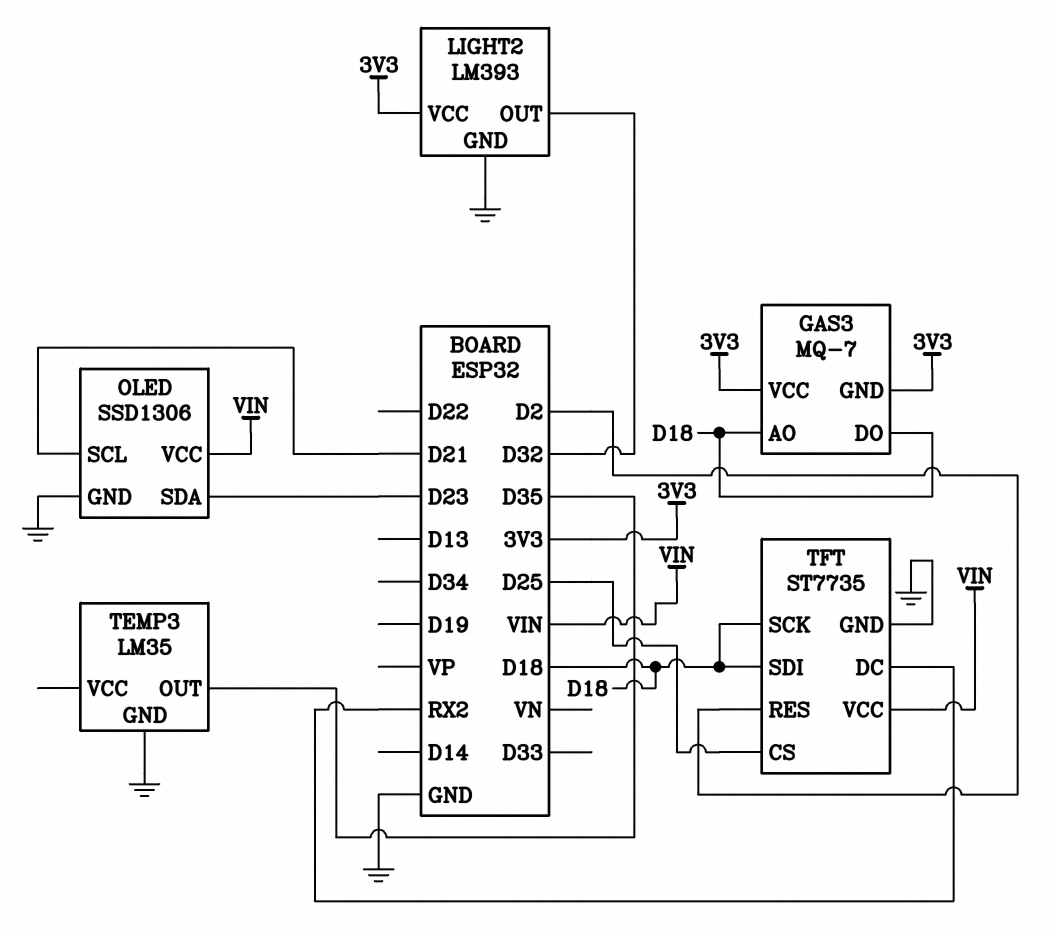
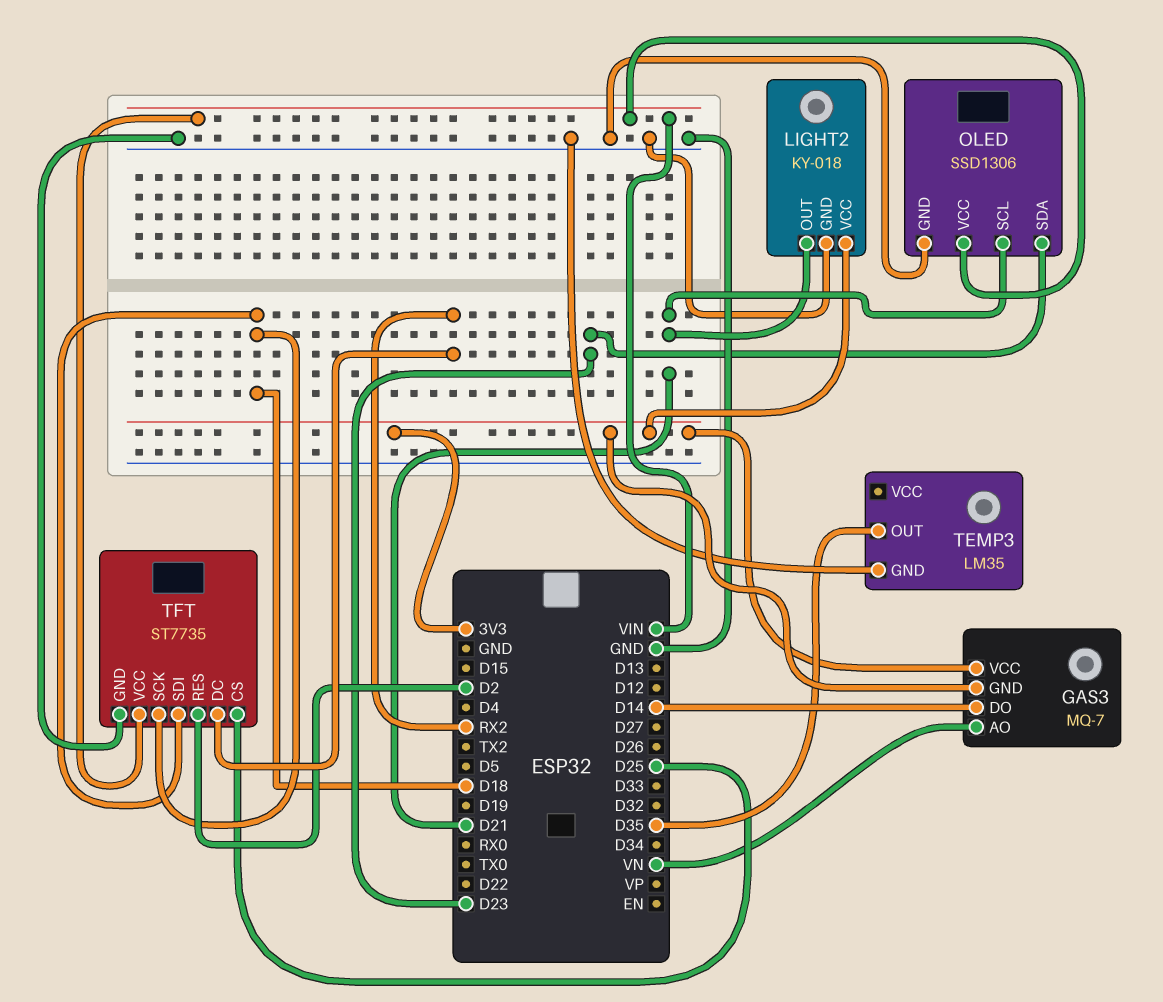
GAS3 pin AO: D18 -> VN
GAS3 pin DO: D18 -> D14
LIGHT2: LM393 -> KY-018
LIGHT2 pin OUT: D32 -> D21

